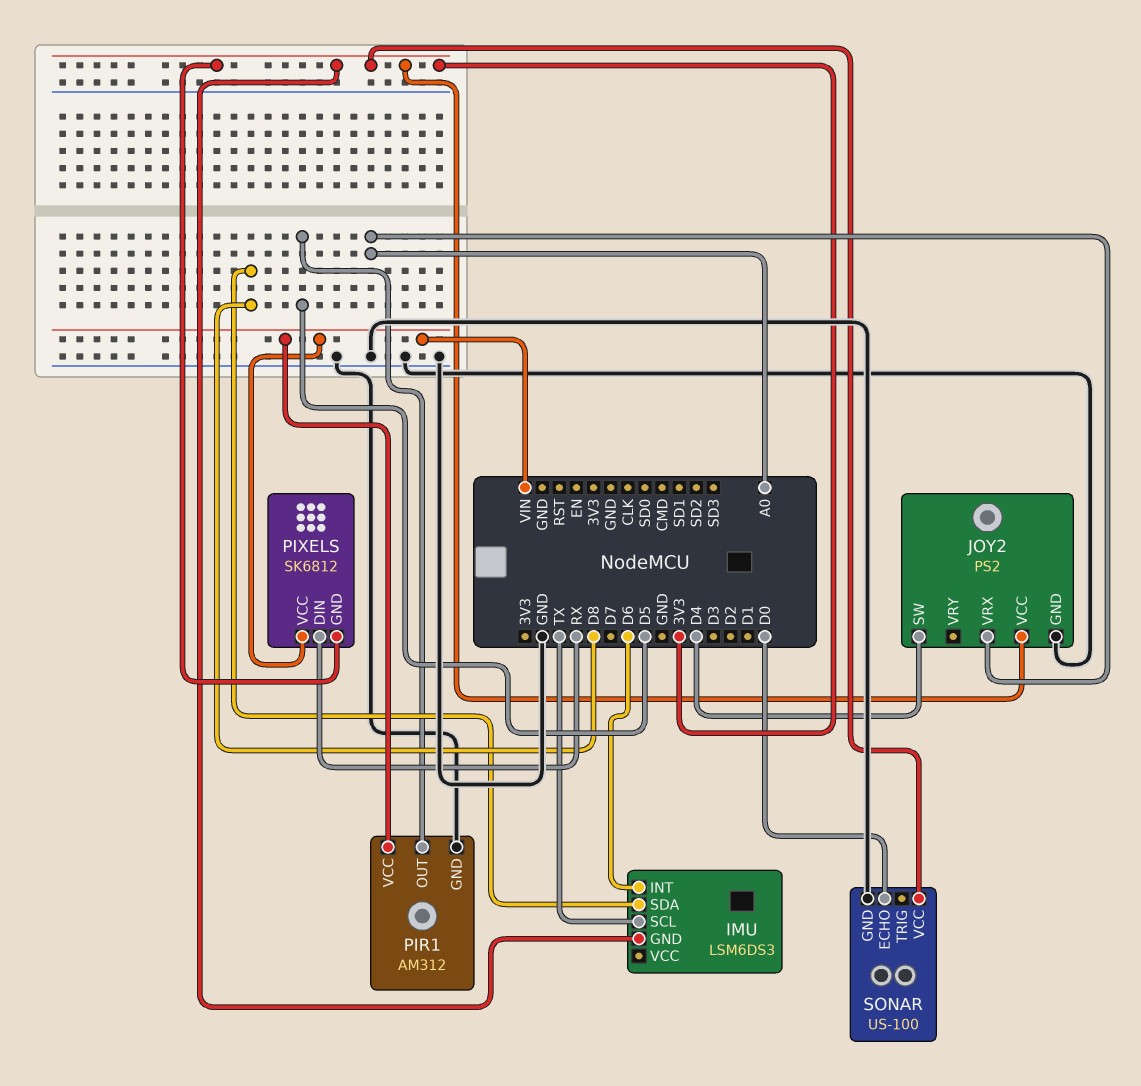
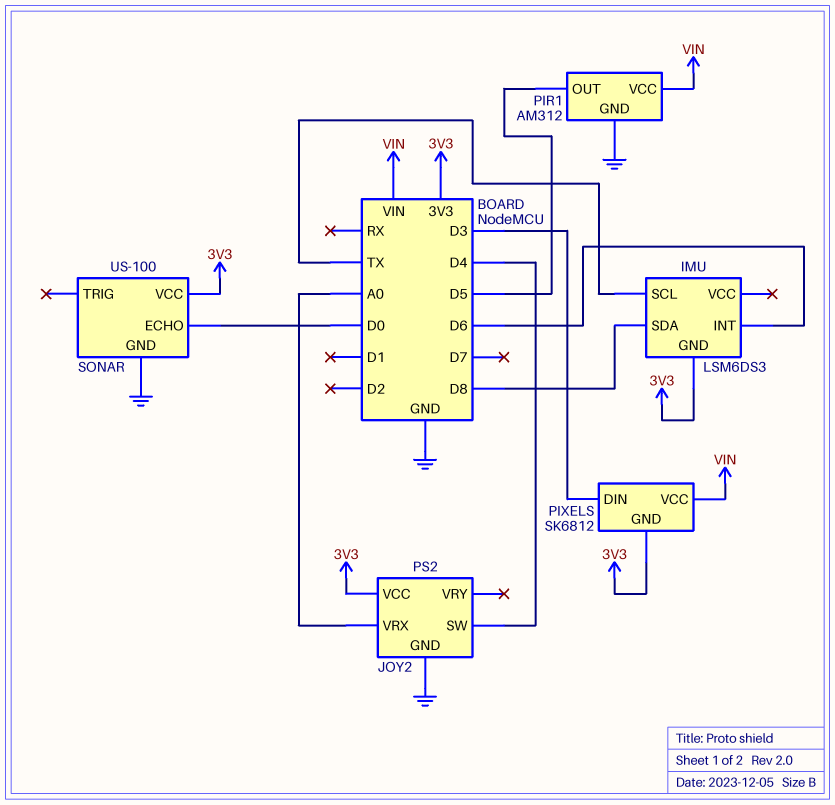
PIXELS pin DIN: RX -> D3

